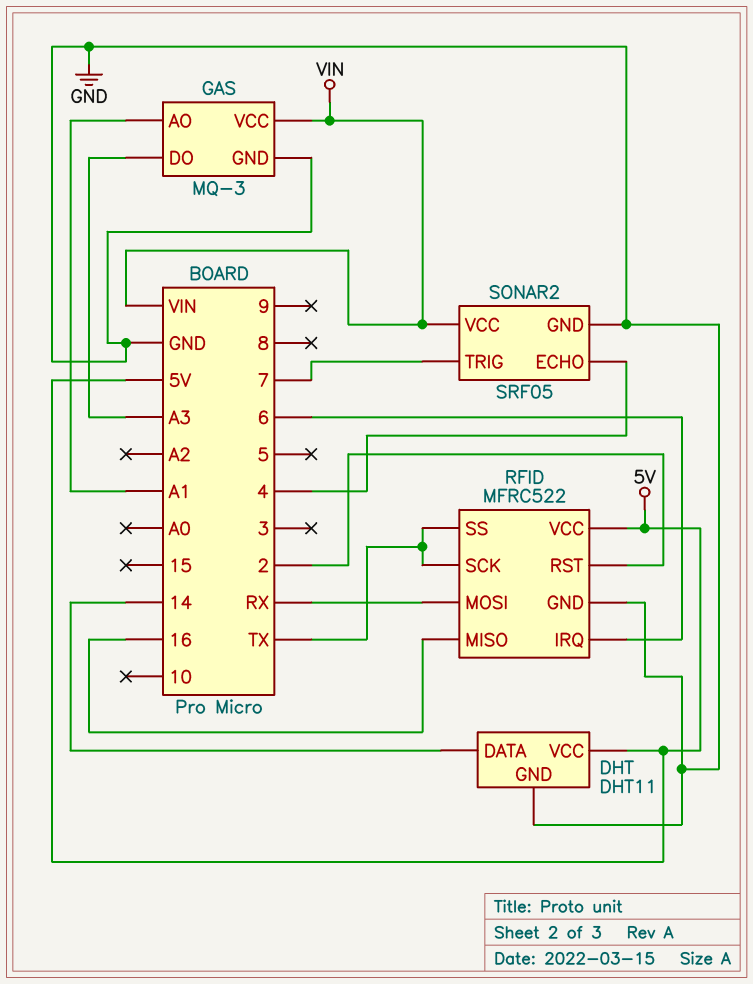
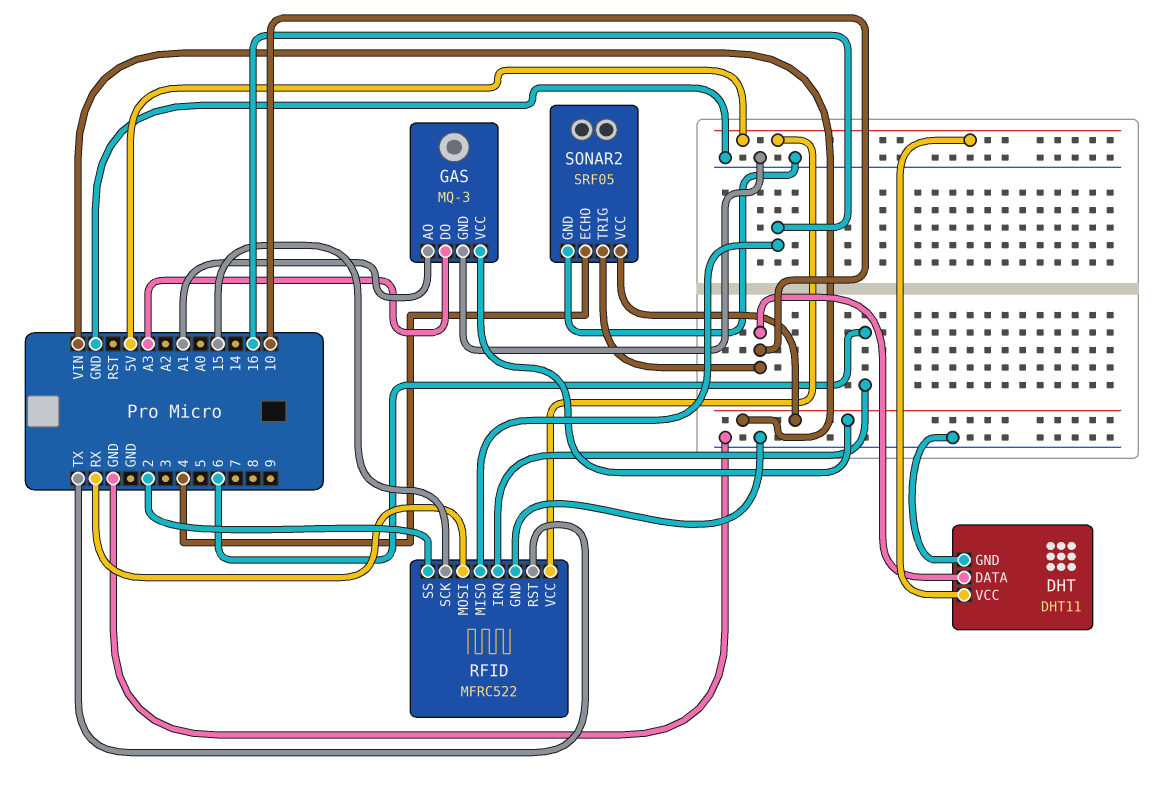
DHT pin DATA: 14 -> 10
RFID pin RST: 2 -> TX
RFID pin SCK: TX -> 15
RFID pin SS: TX -> 2
SONAR2 pin TRIG: 7 -> 10

